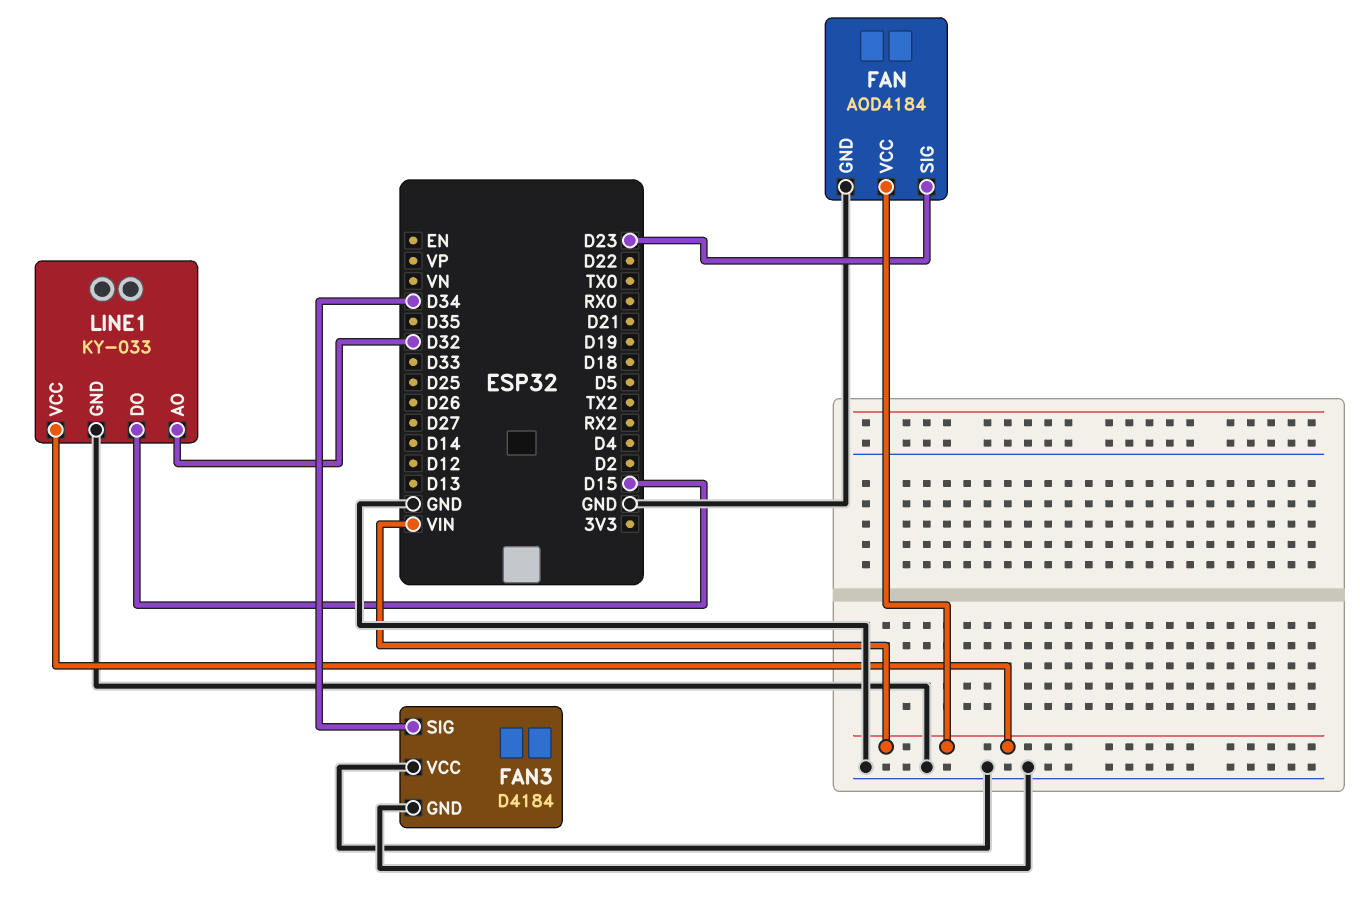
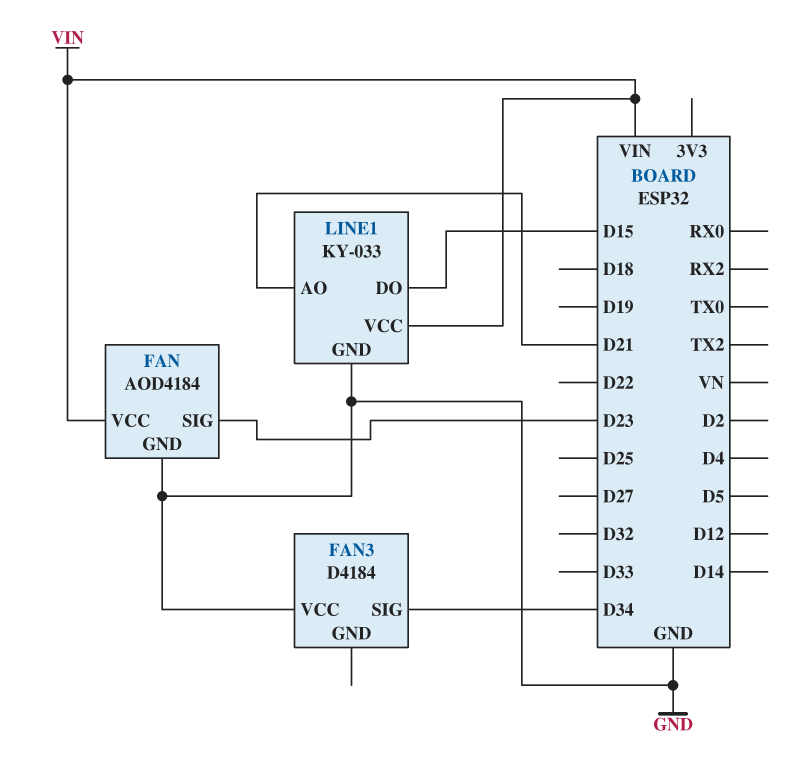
FAN3 pin GND: GND -> none
LINE1 pin AO: D32 -> D21

